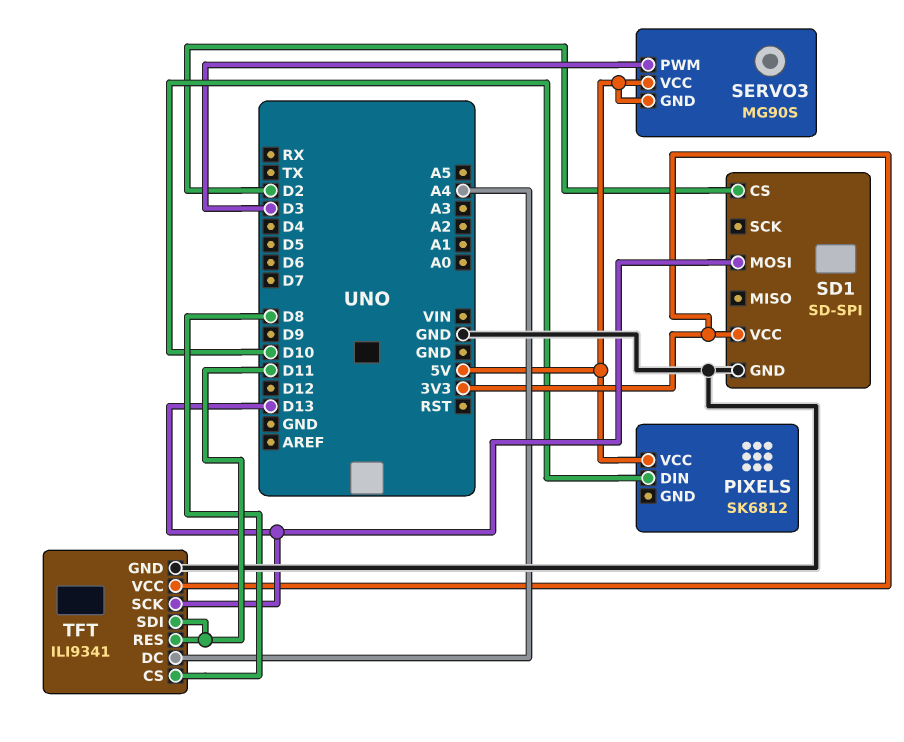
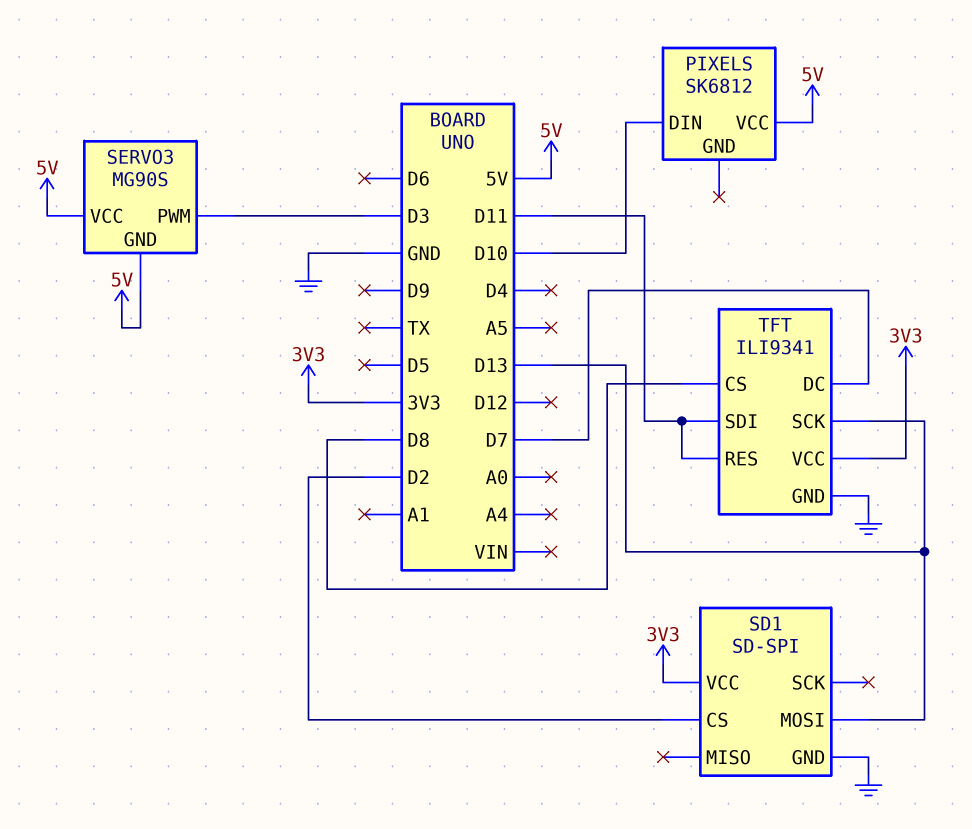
TFT pin DC: A4 -> D7

